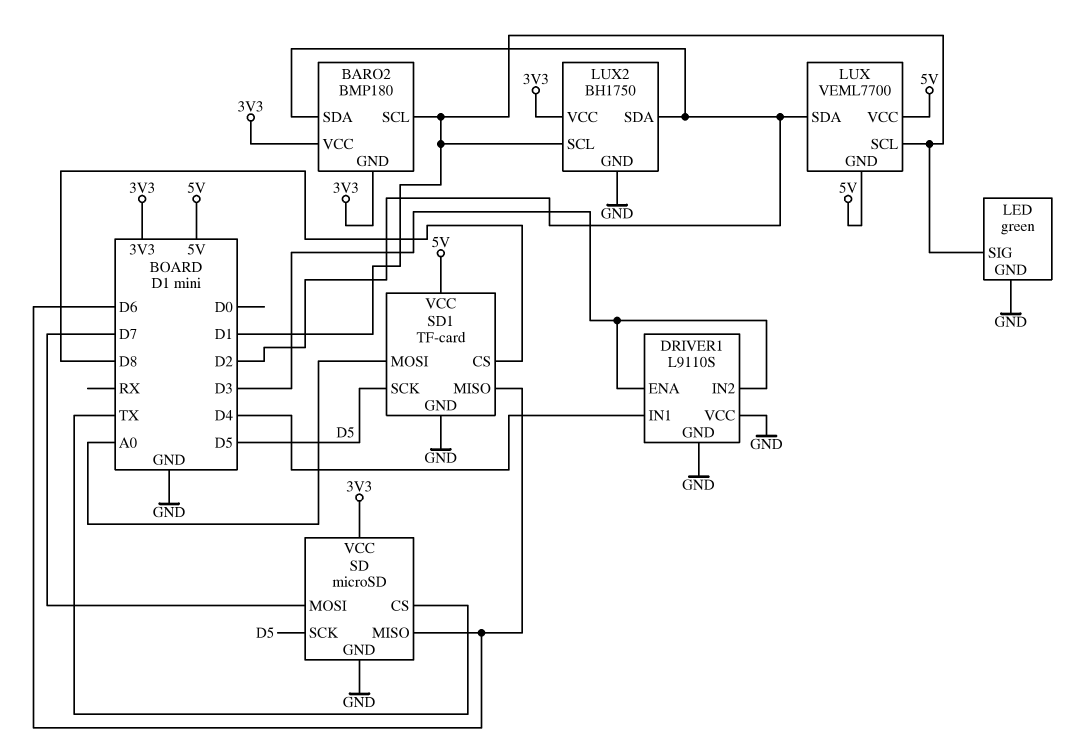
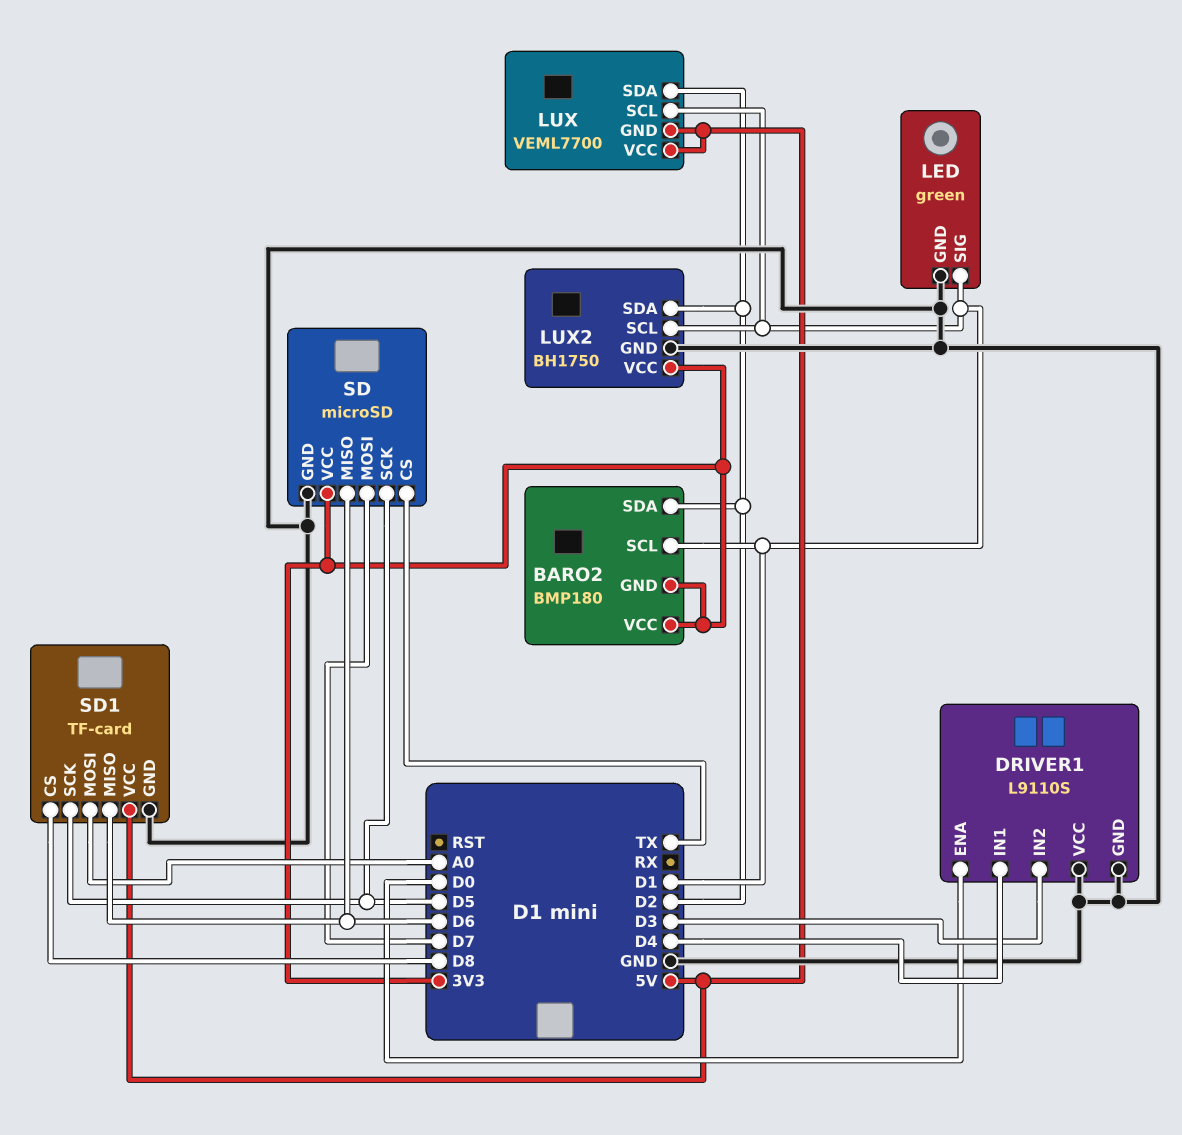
DRIVER1 pin ENA: D3 -> D0

